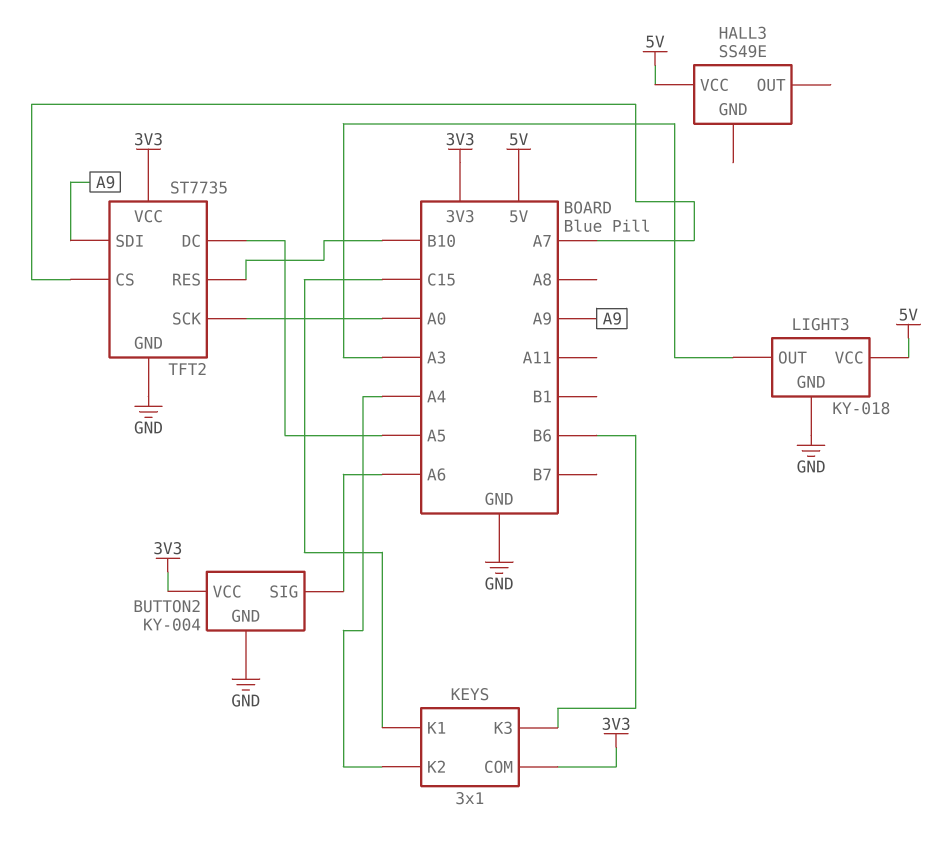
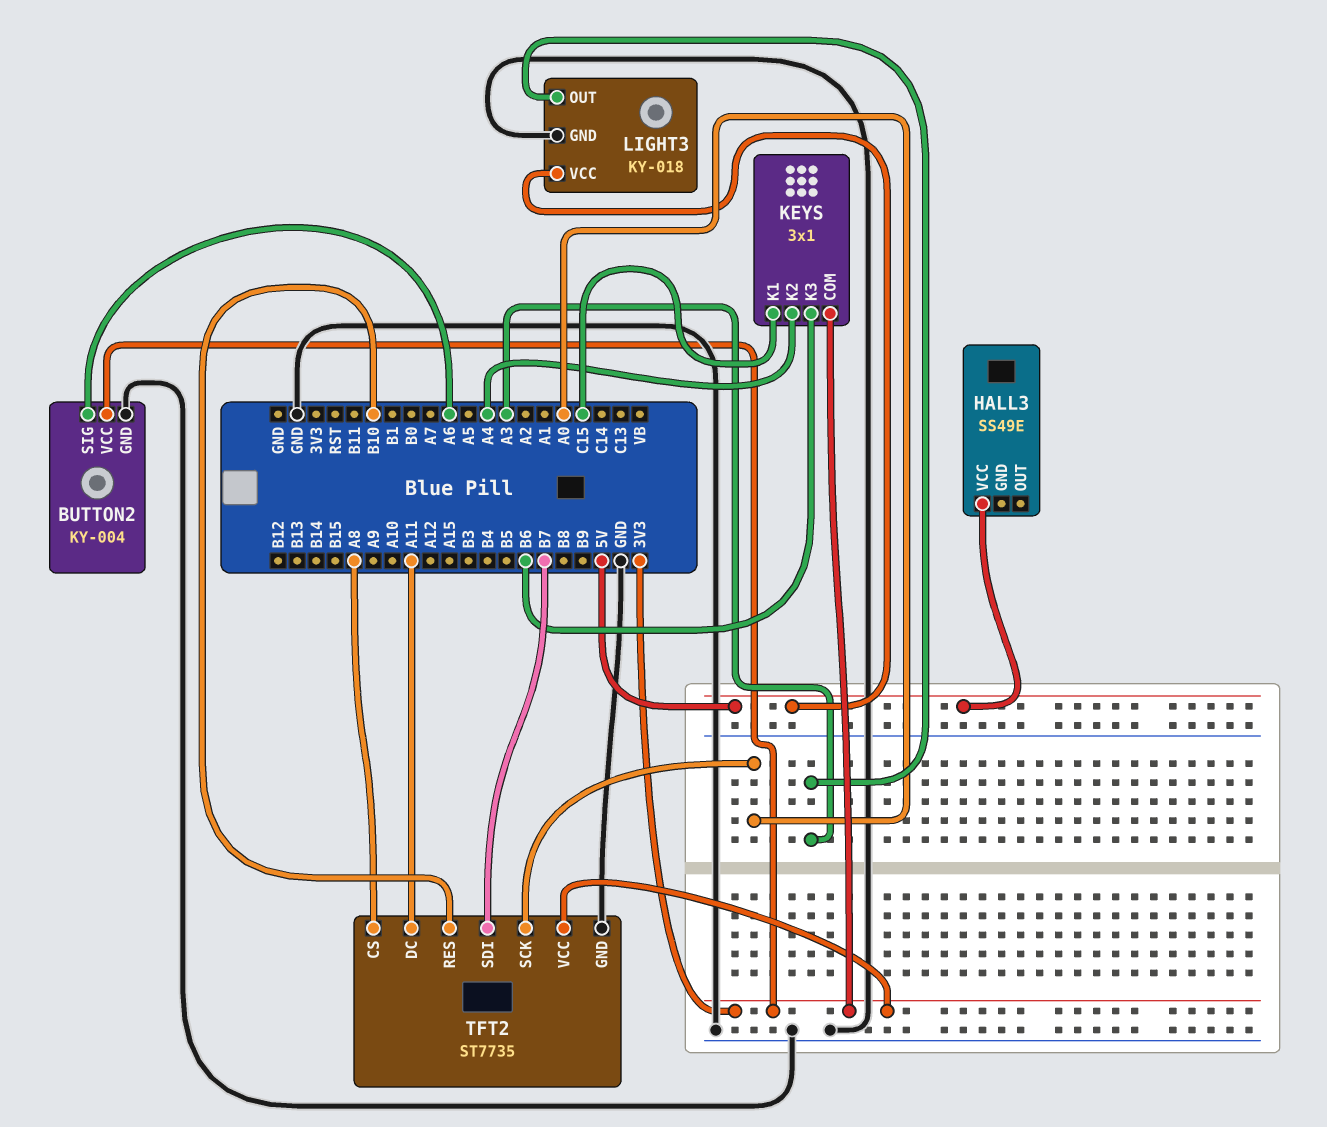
TFT2 pin CS: A7 -> A8
TFT2 pin DC: A5 -> A11
TFT2 pin SDI: A9 -> B7

